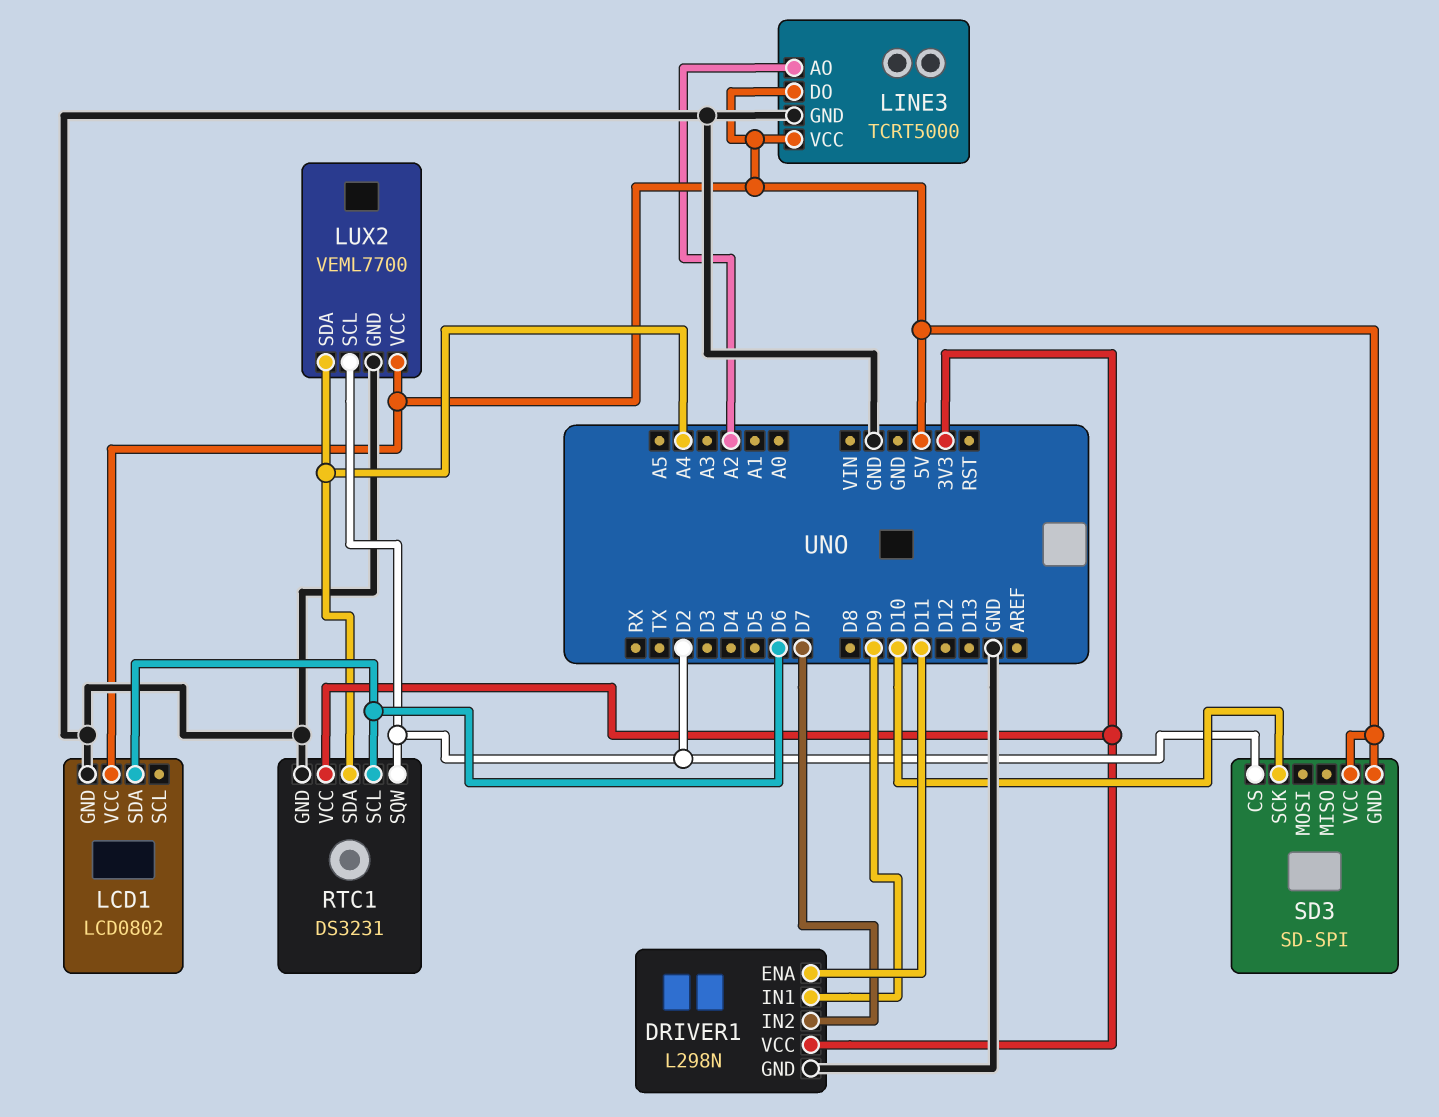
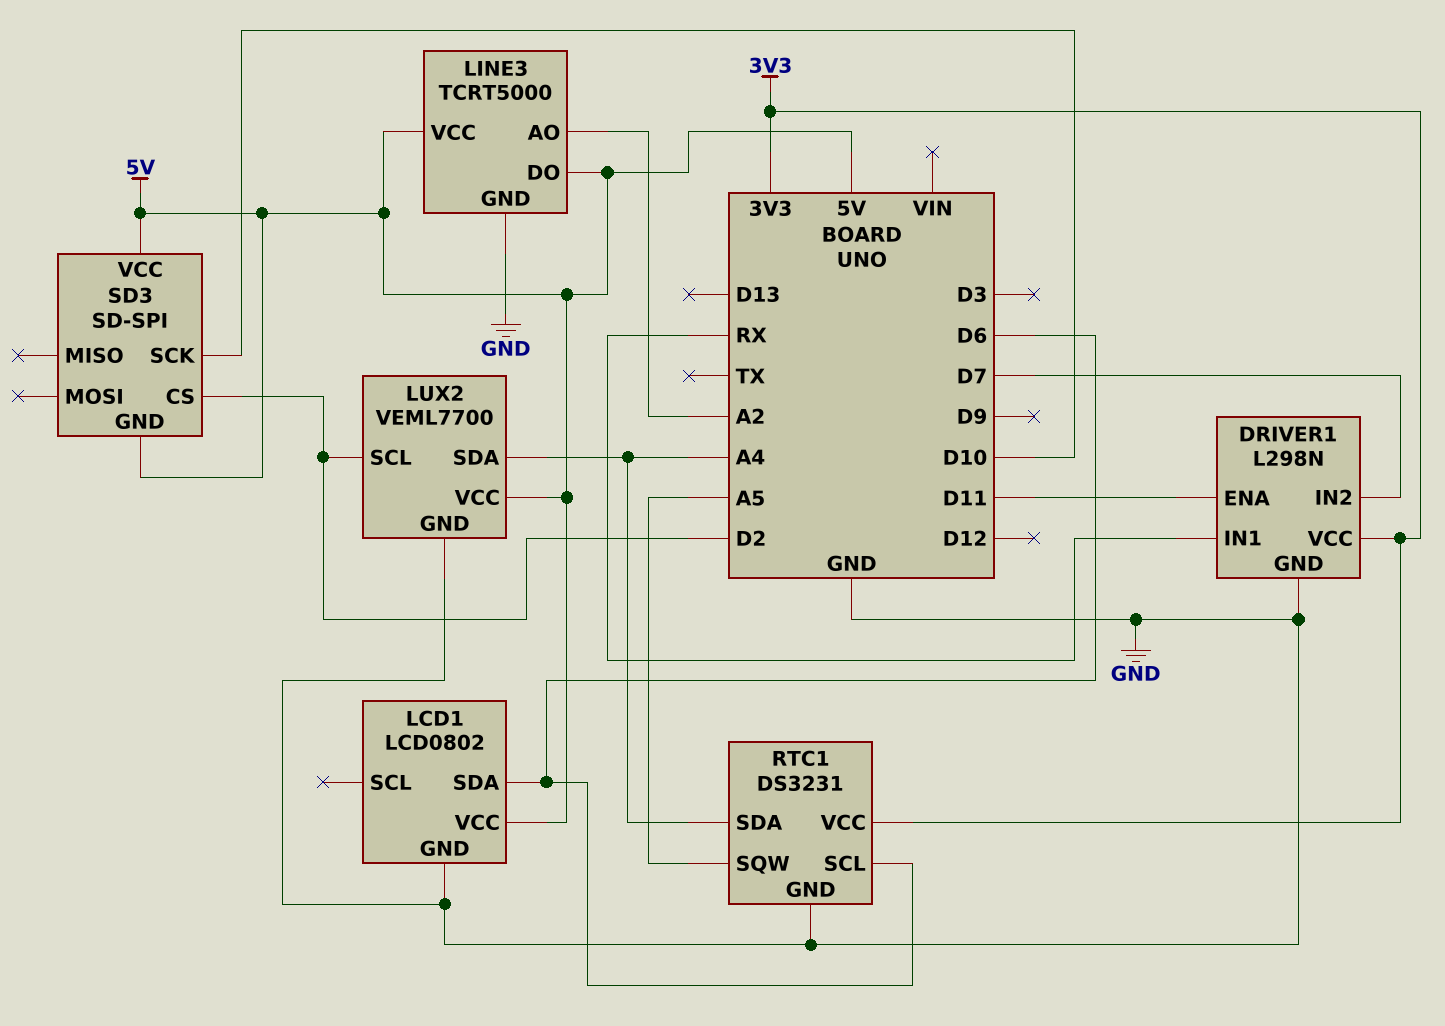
DRIVER1 pin IN1: D9 -> RX
RTC1 pin SQW: D2 -> A5

